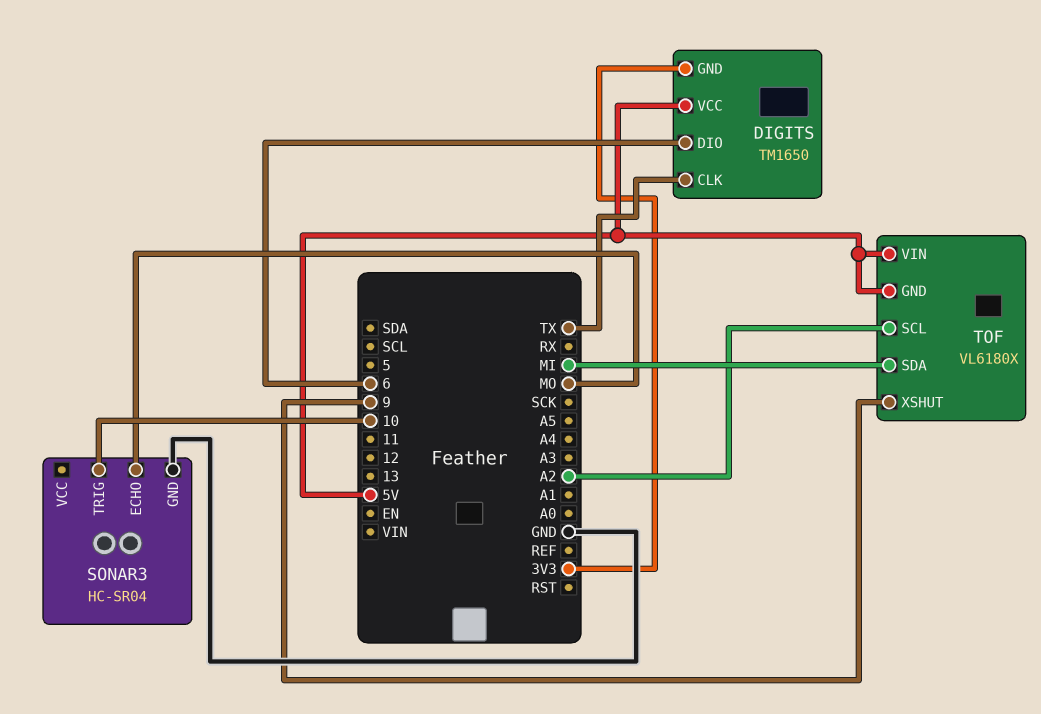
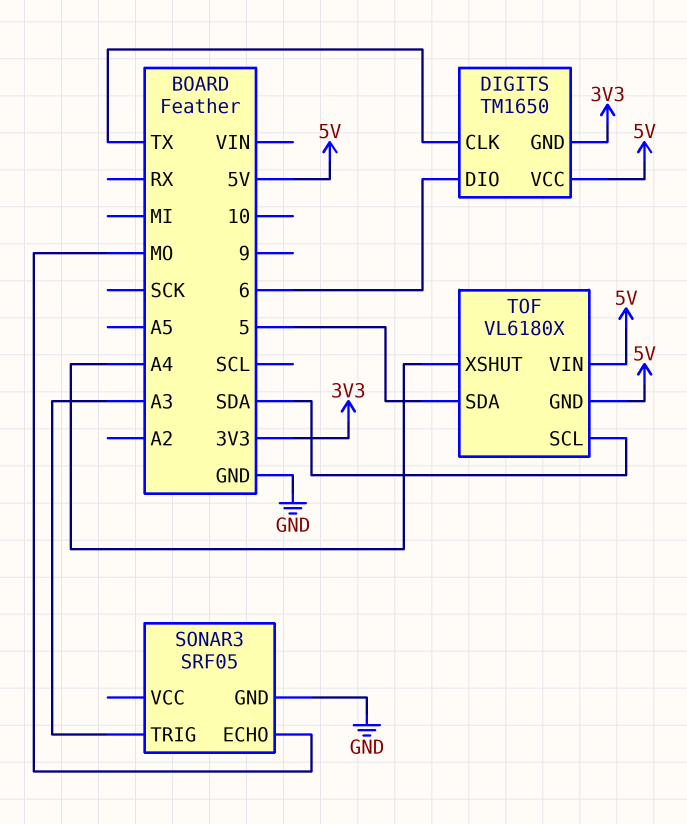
SONAR3: HC-SR04 -> SRF05
SONAR3 pin TRIG: 10 -> A3
TOF pin SCL: A2 -> SDA
TOF pin SDA: MI -> 5
TOF pin XSHUT: 9 -> A4

